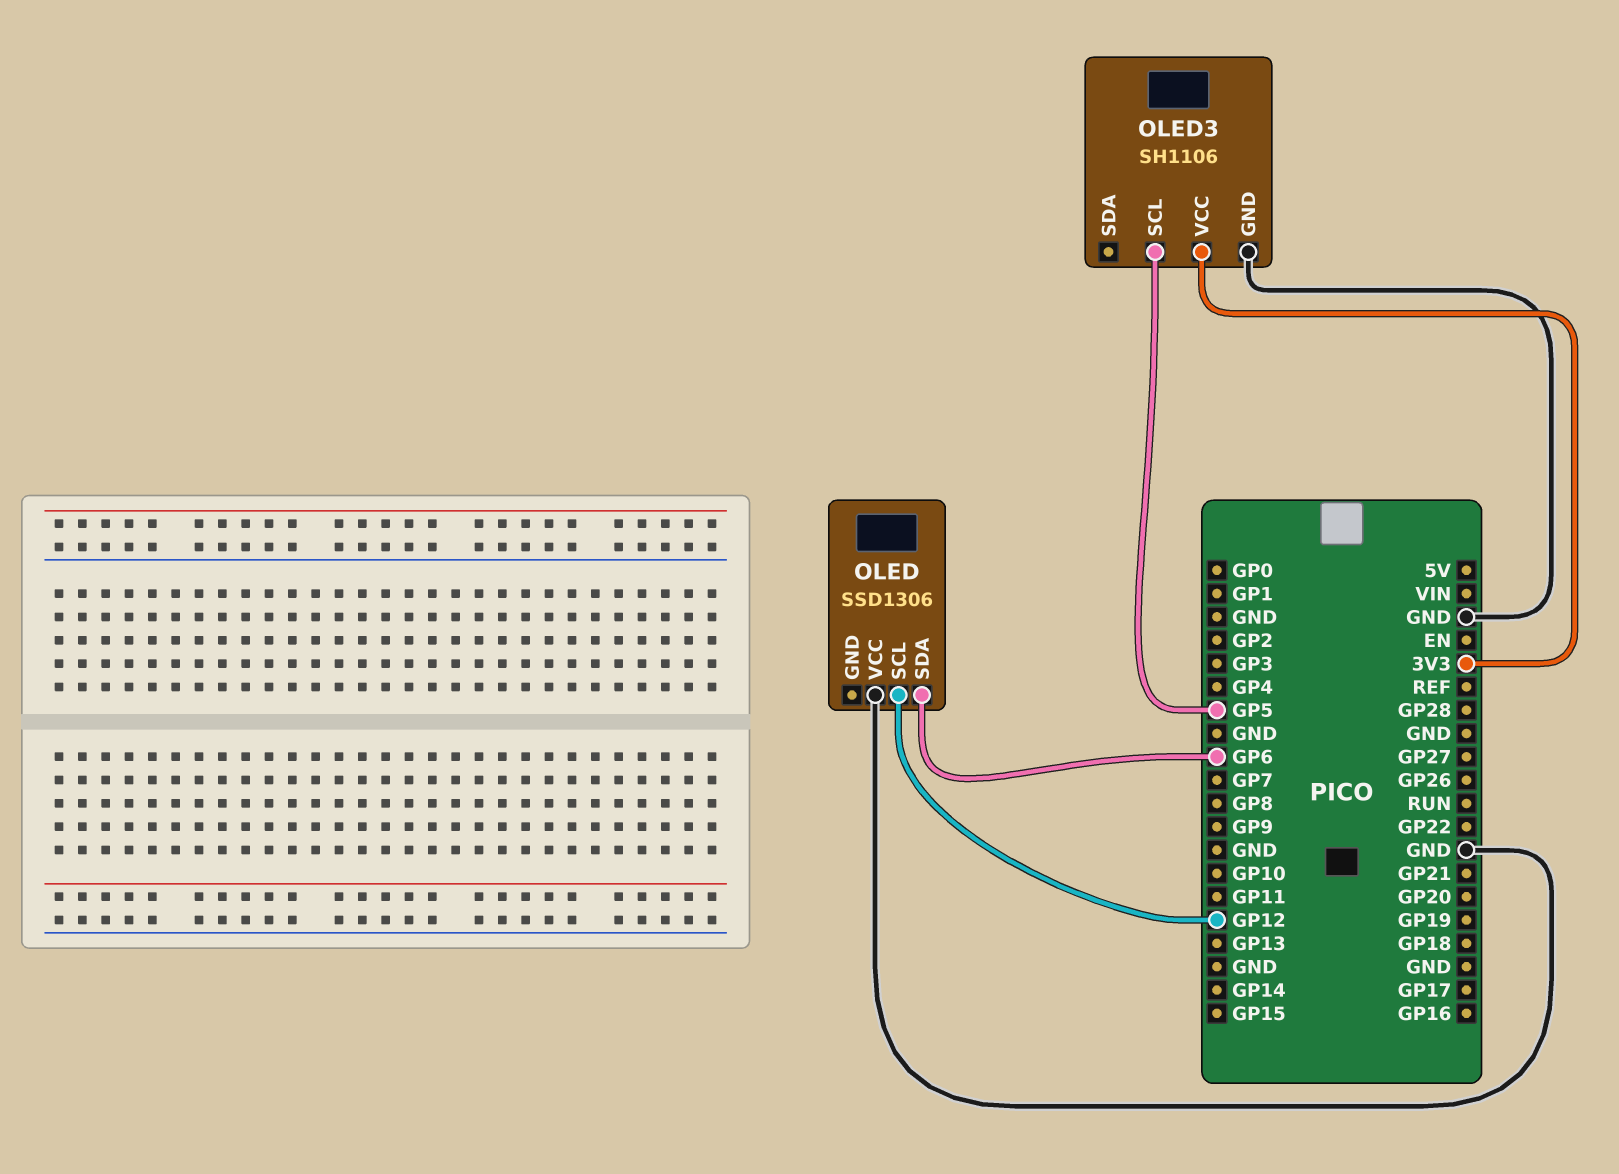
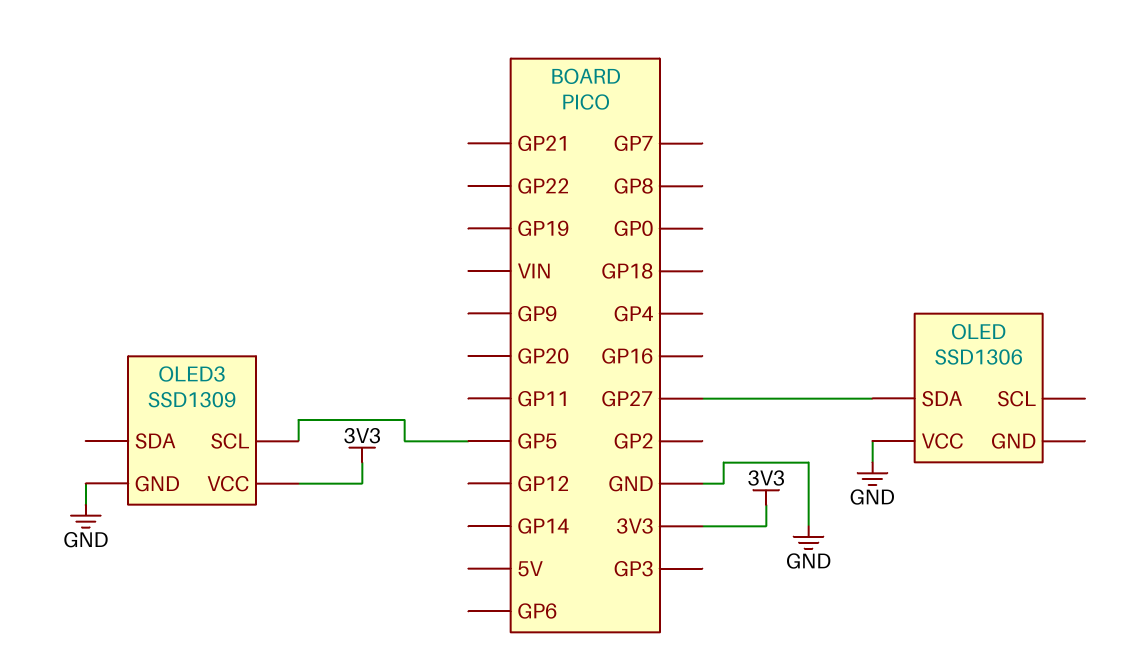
OLED pin SCL: GP12 -> none
OLED pin SDA: GP6 -> GP27
OLED3: SH1106 -> SSD1309

